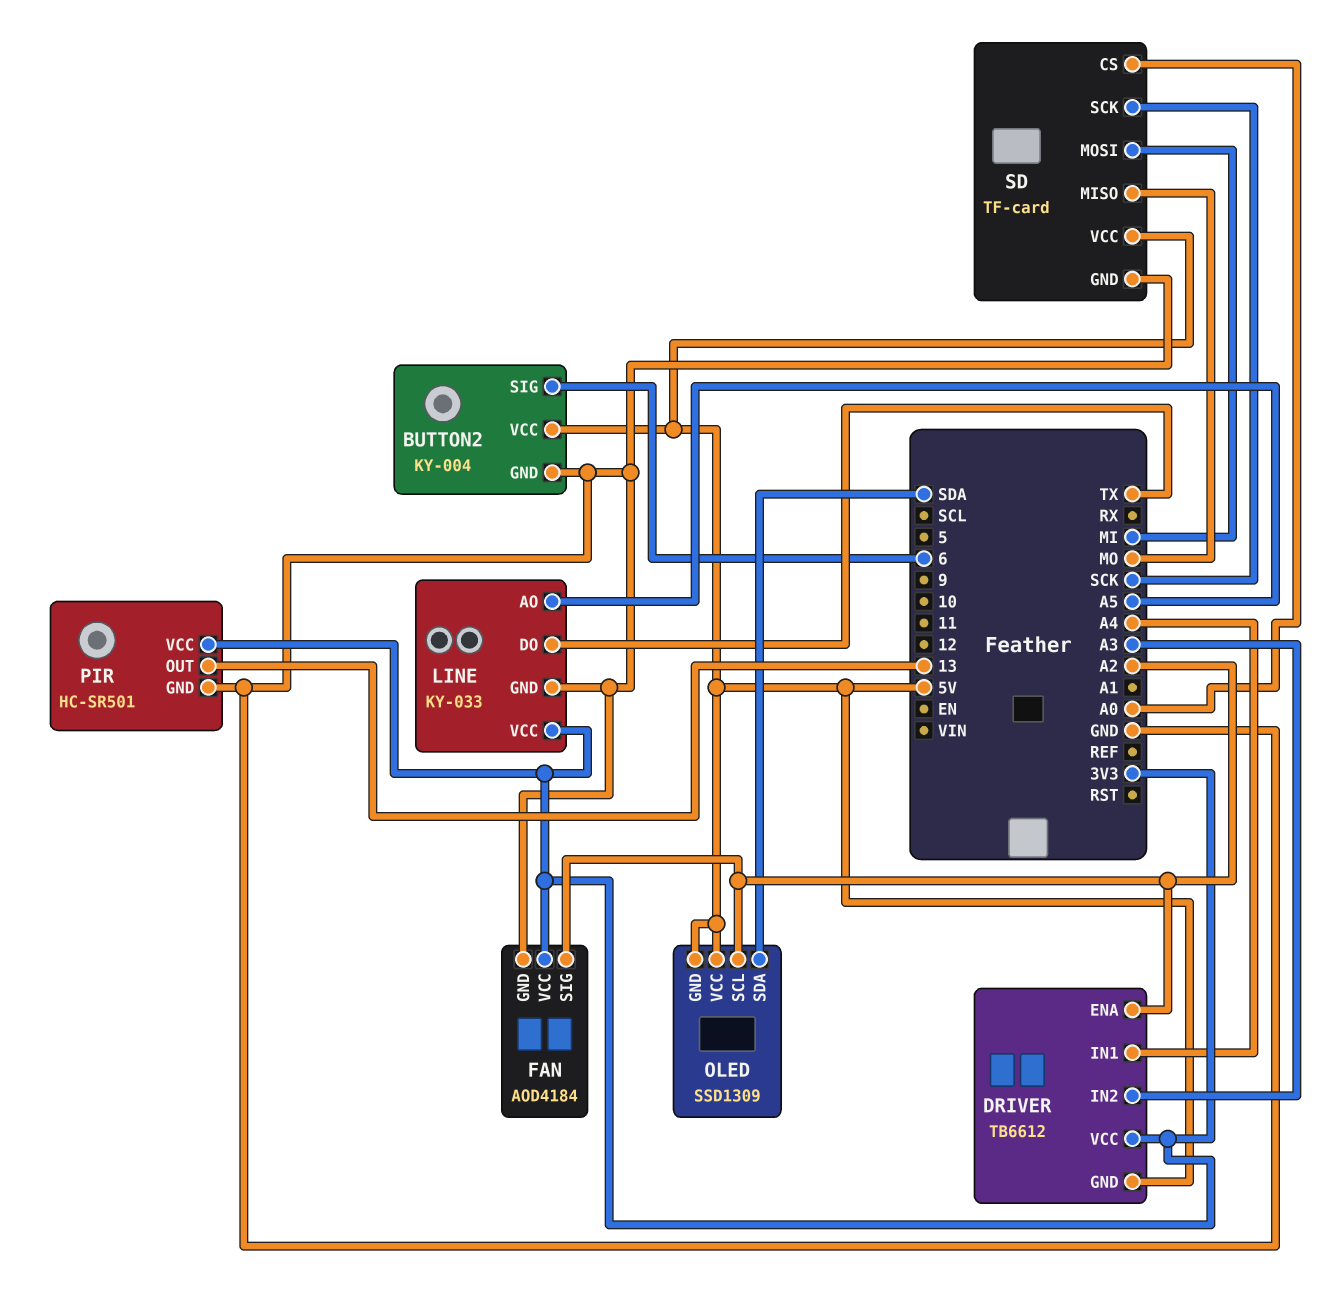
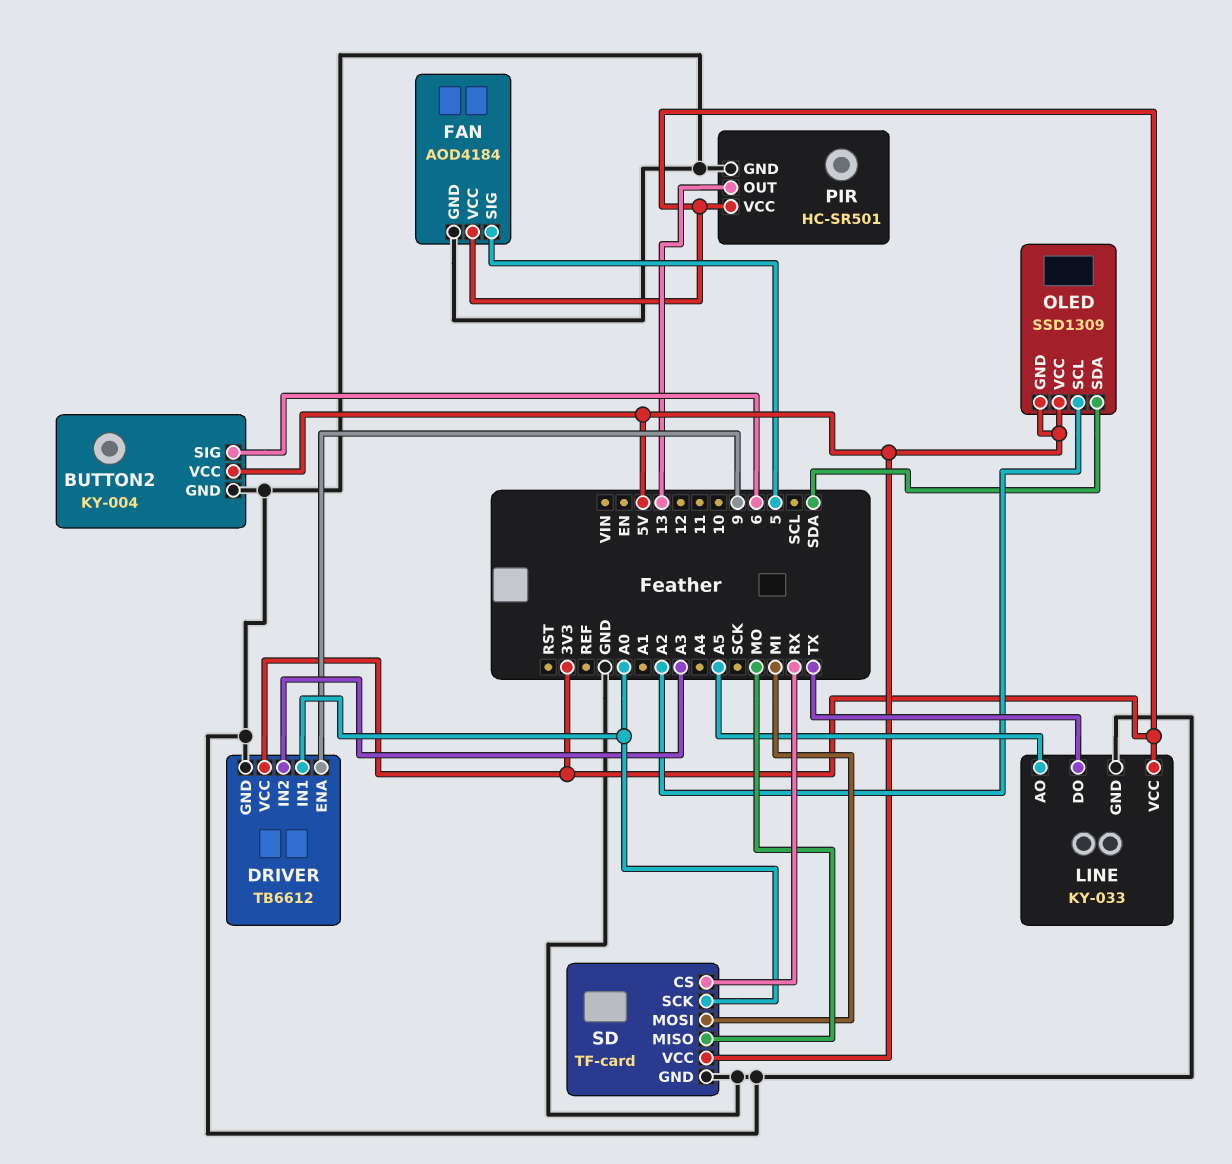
DRIVER pin ENA: A2 -> 9
DRIVER pin GND: 5V -> GND
DRIVER pin IN1: A4 -> A0
FAN pin SIG: A2 -> 5
SD pin CS: A0 -> RX
SD pin SCK: SCK -> A0

